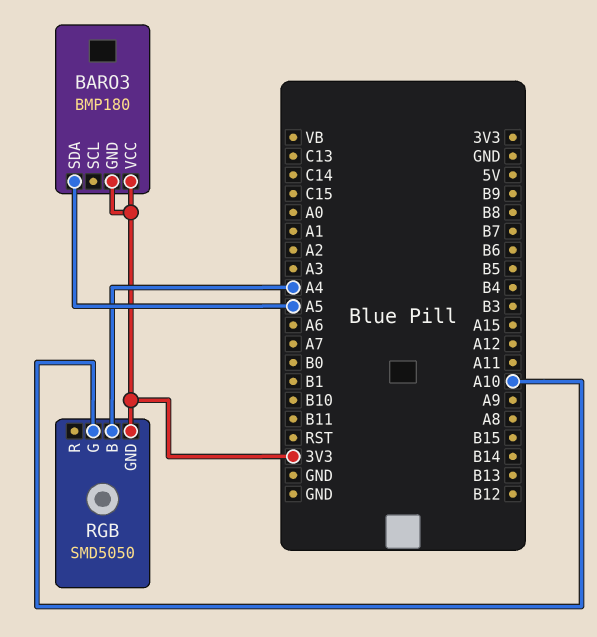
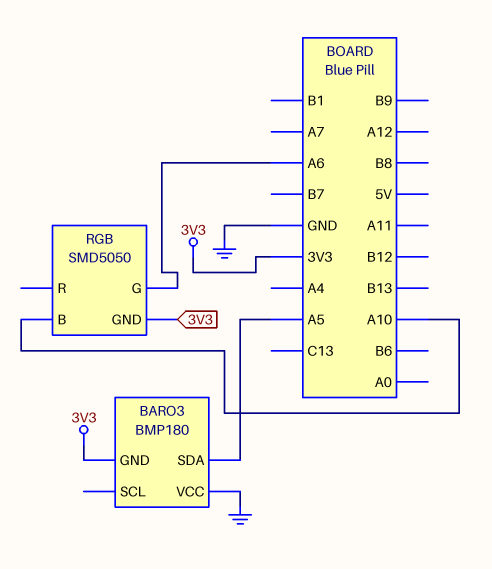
BARO3 pin VCC: 3V3 -> GND
RGB pin B: A4 -> A10
RGB pin G: A10 -> A6

